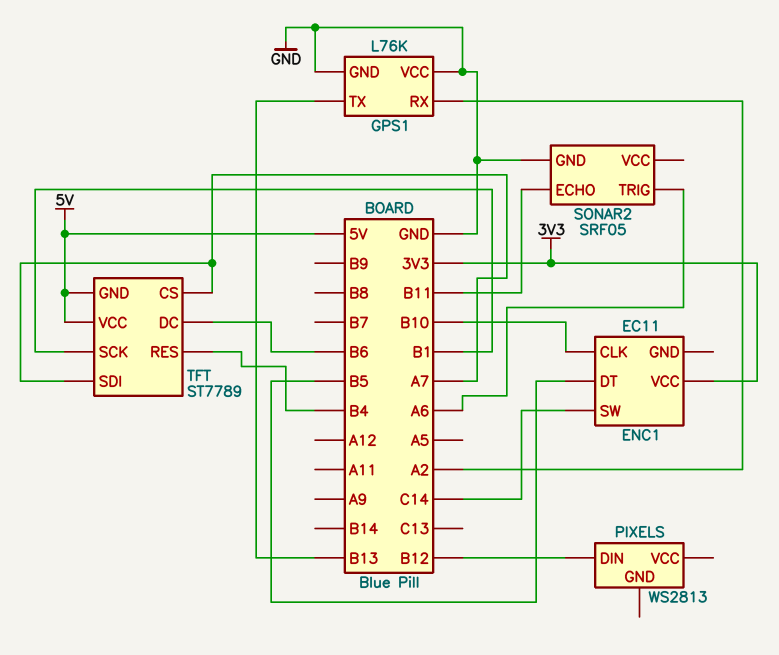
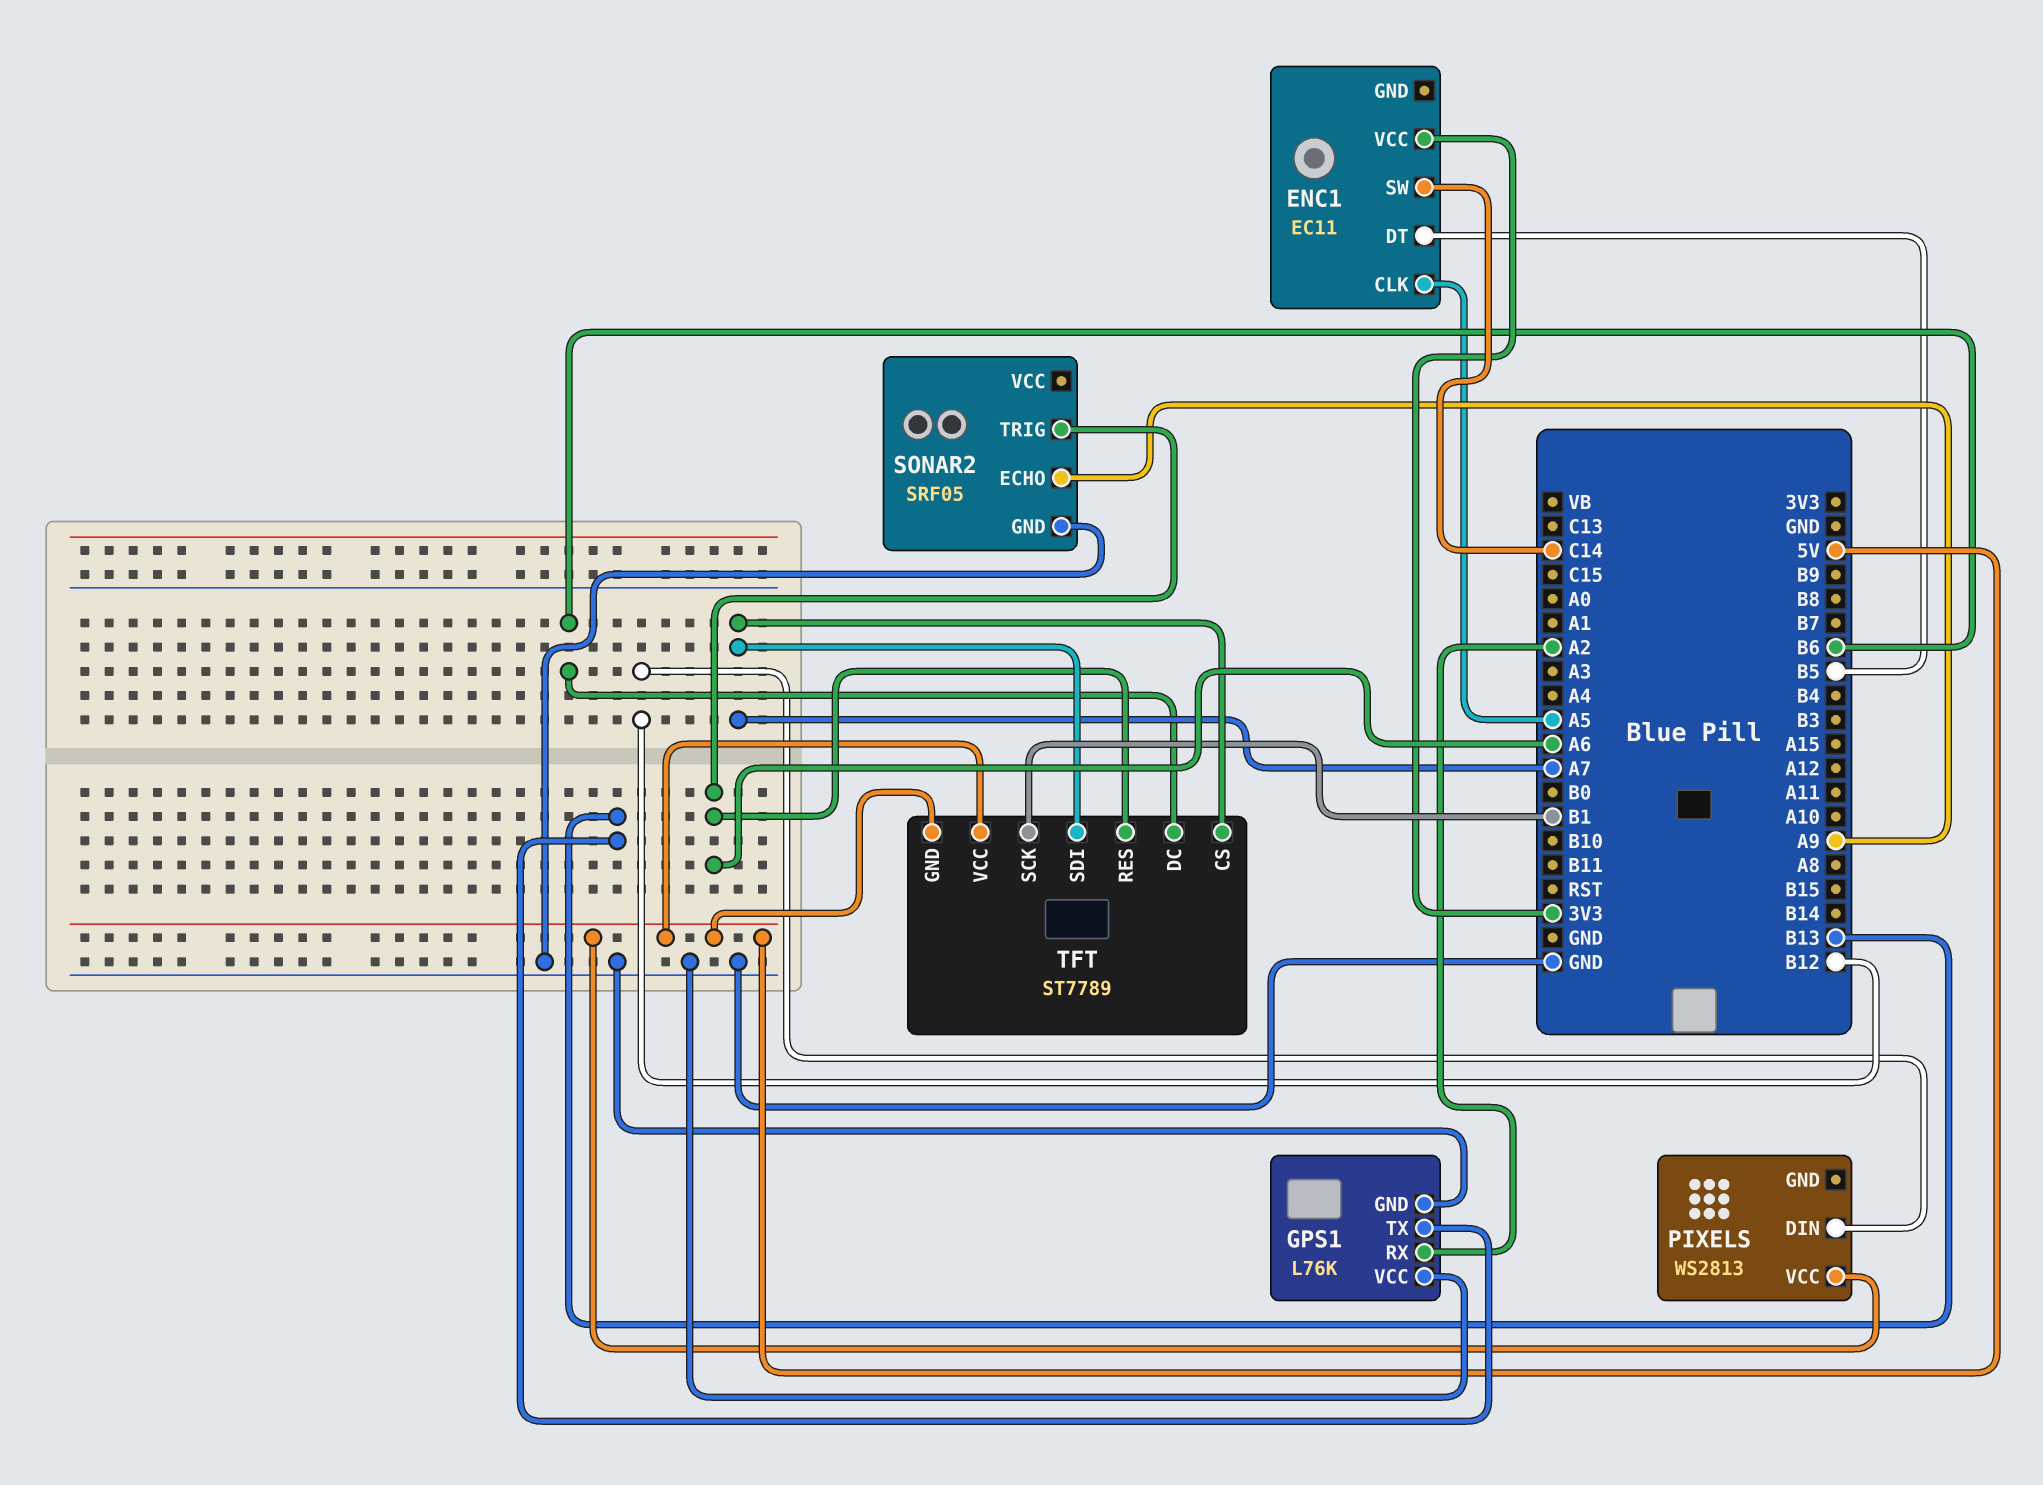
ENC1 pin CLK: B10 -> A5
PIXELS pin VCC: none -> 5V
SONAR2 pin ECHO: B11 -> A9
TFT pin RES: B4 -> A6

